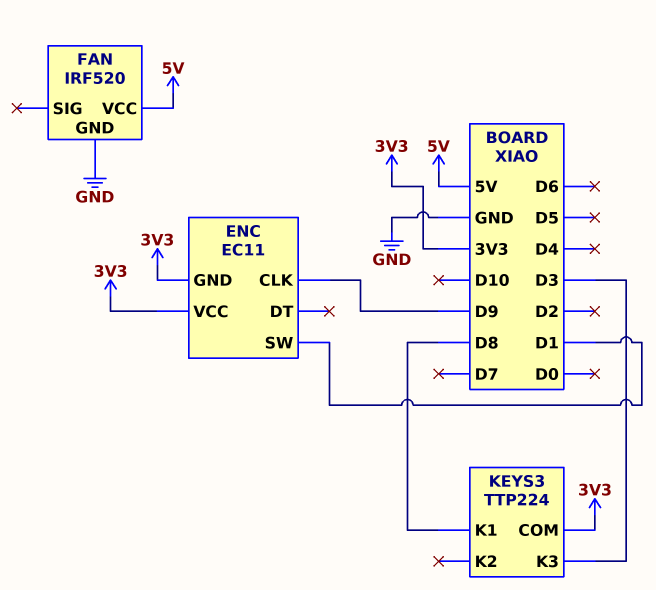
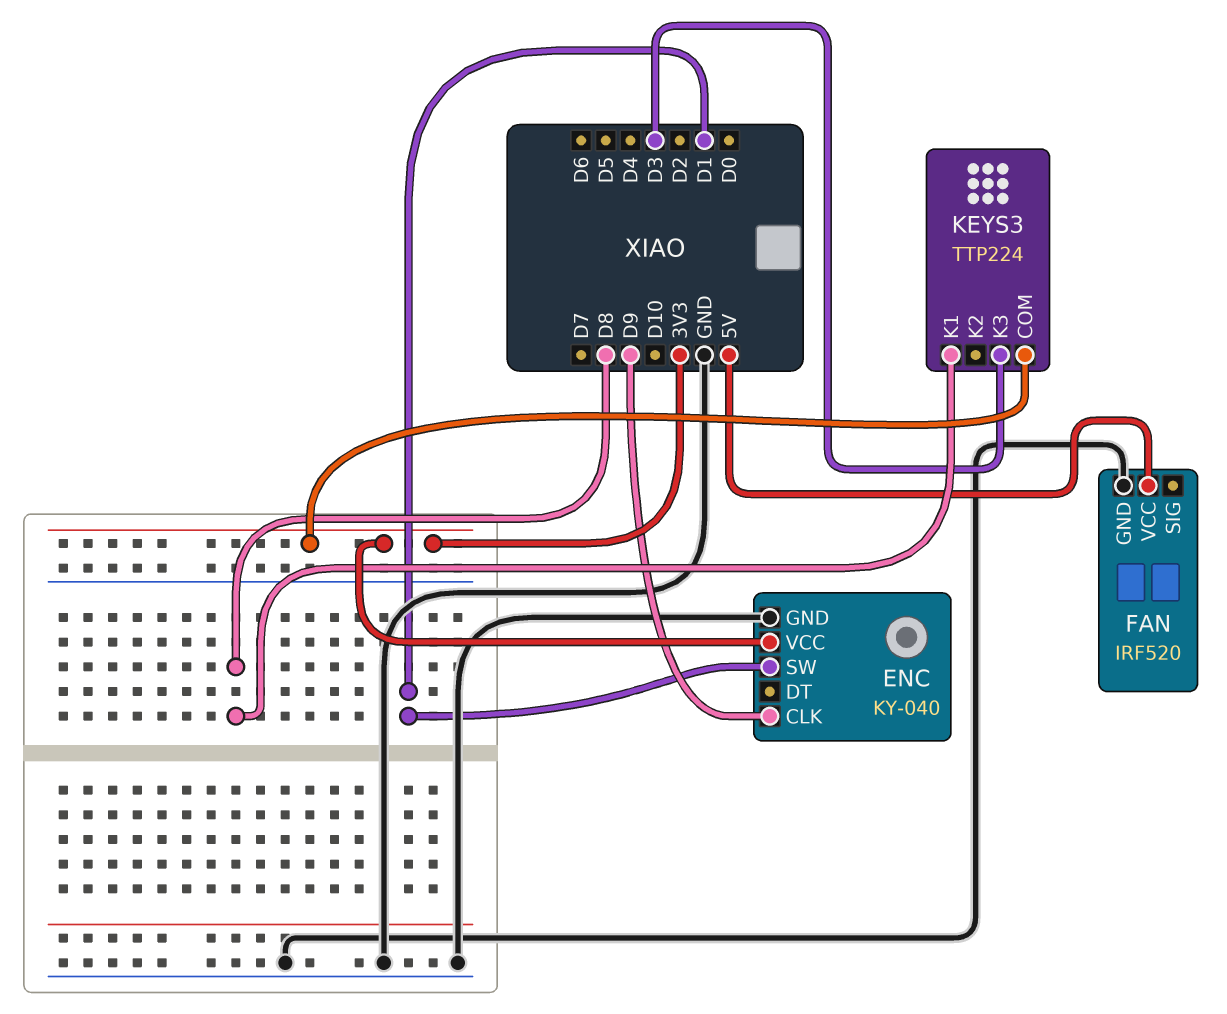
ENC: EC11 -> KY-040
ENC pin GND: 3V3 -> GND

